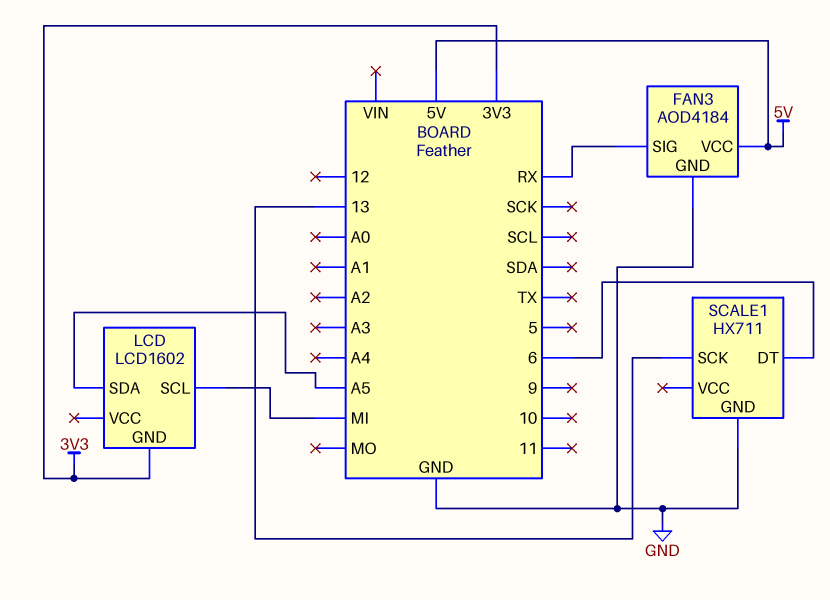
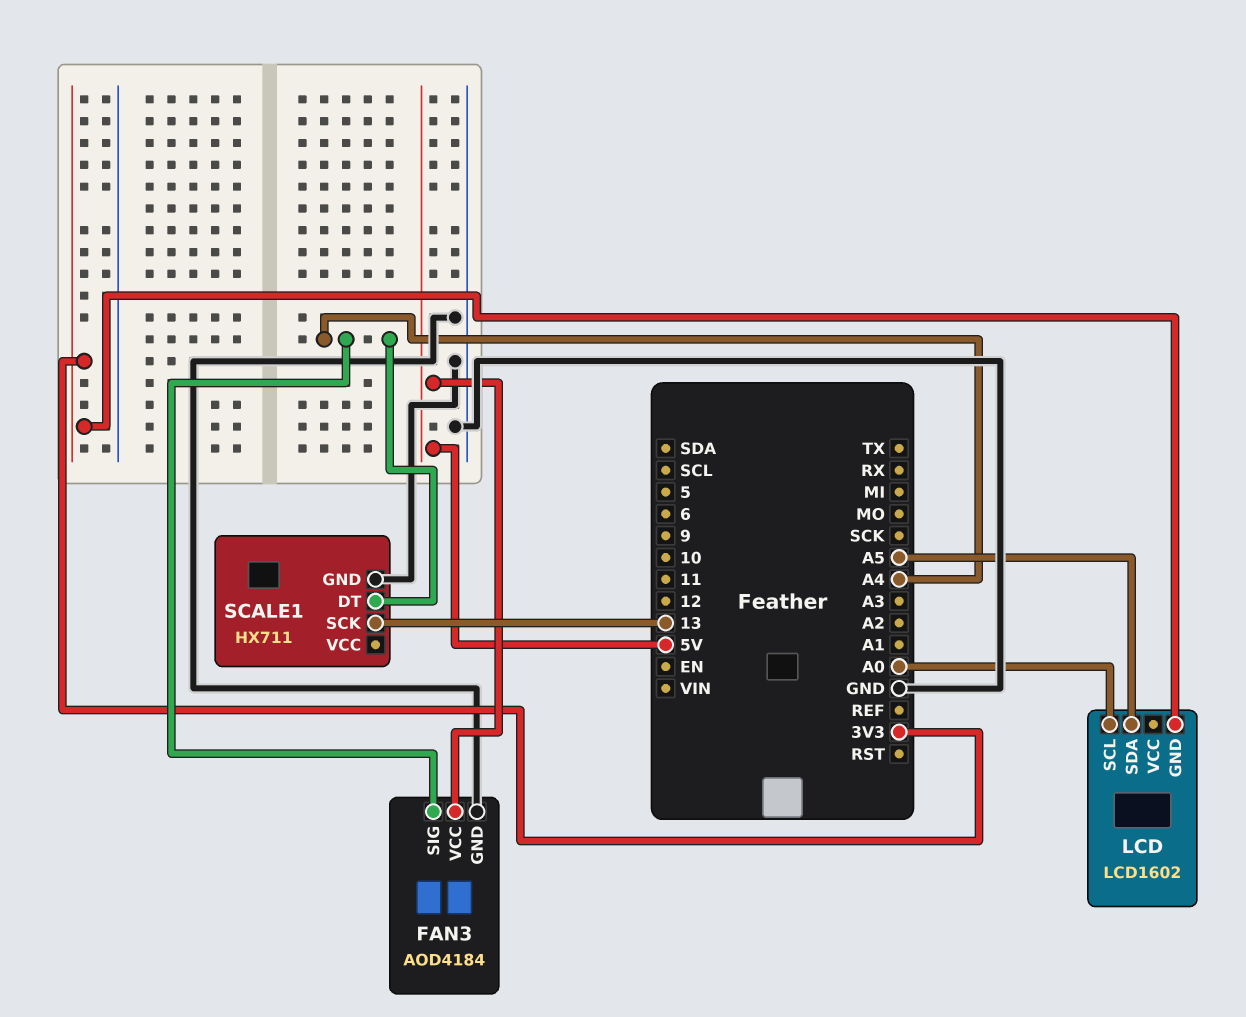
FAN3 pin SIG: RX -> A4
LCD pin SCL: MI -> A0
SCALE1 pin DT: 6 -> A4

